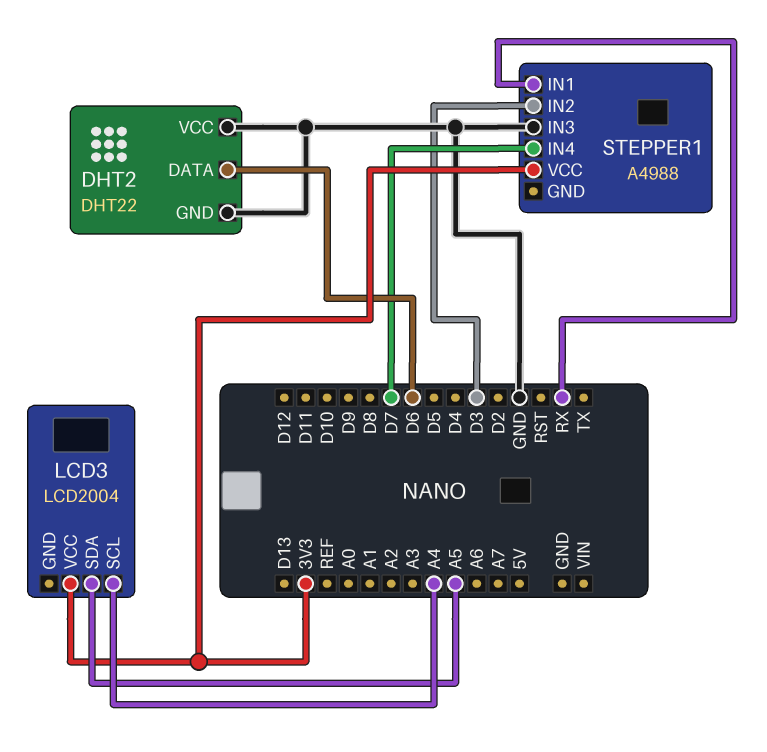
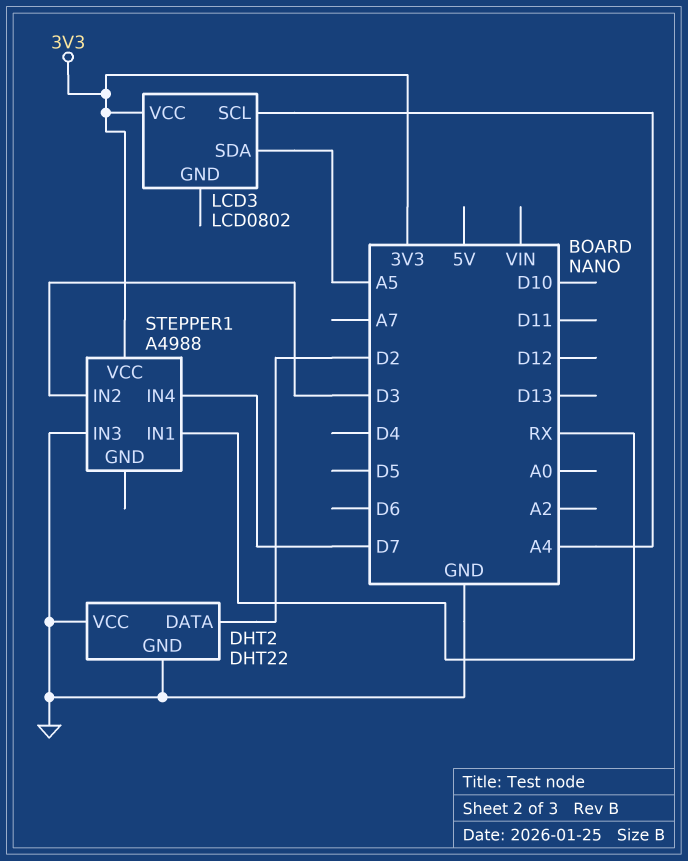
DHT2 pin DATA: D6 -> D2
LCD3: LCD2004 -> LCD0802

